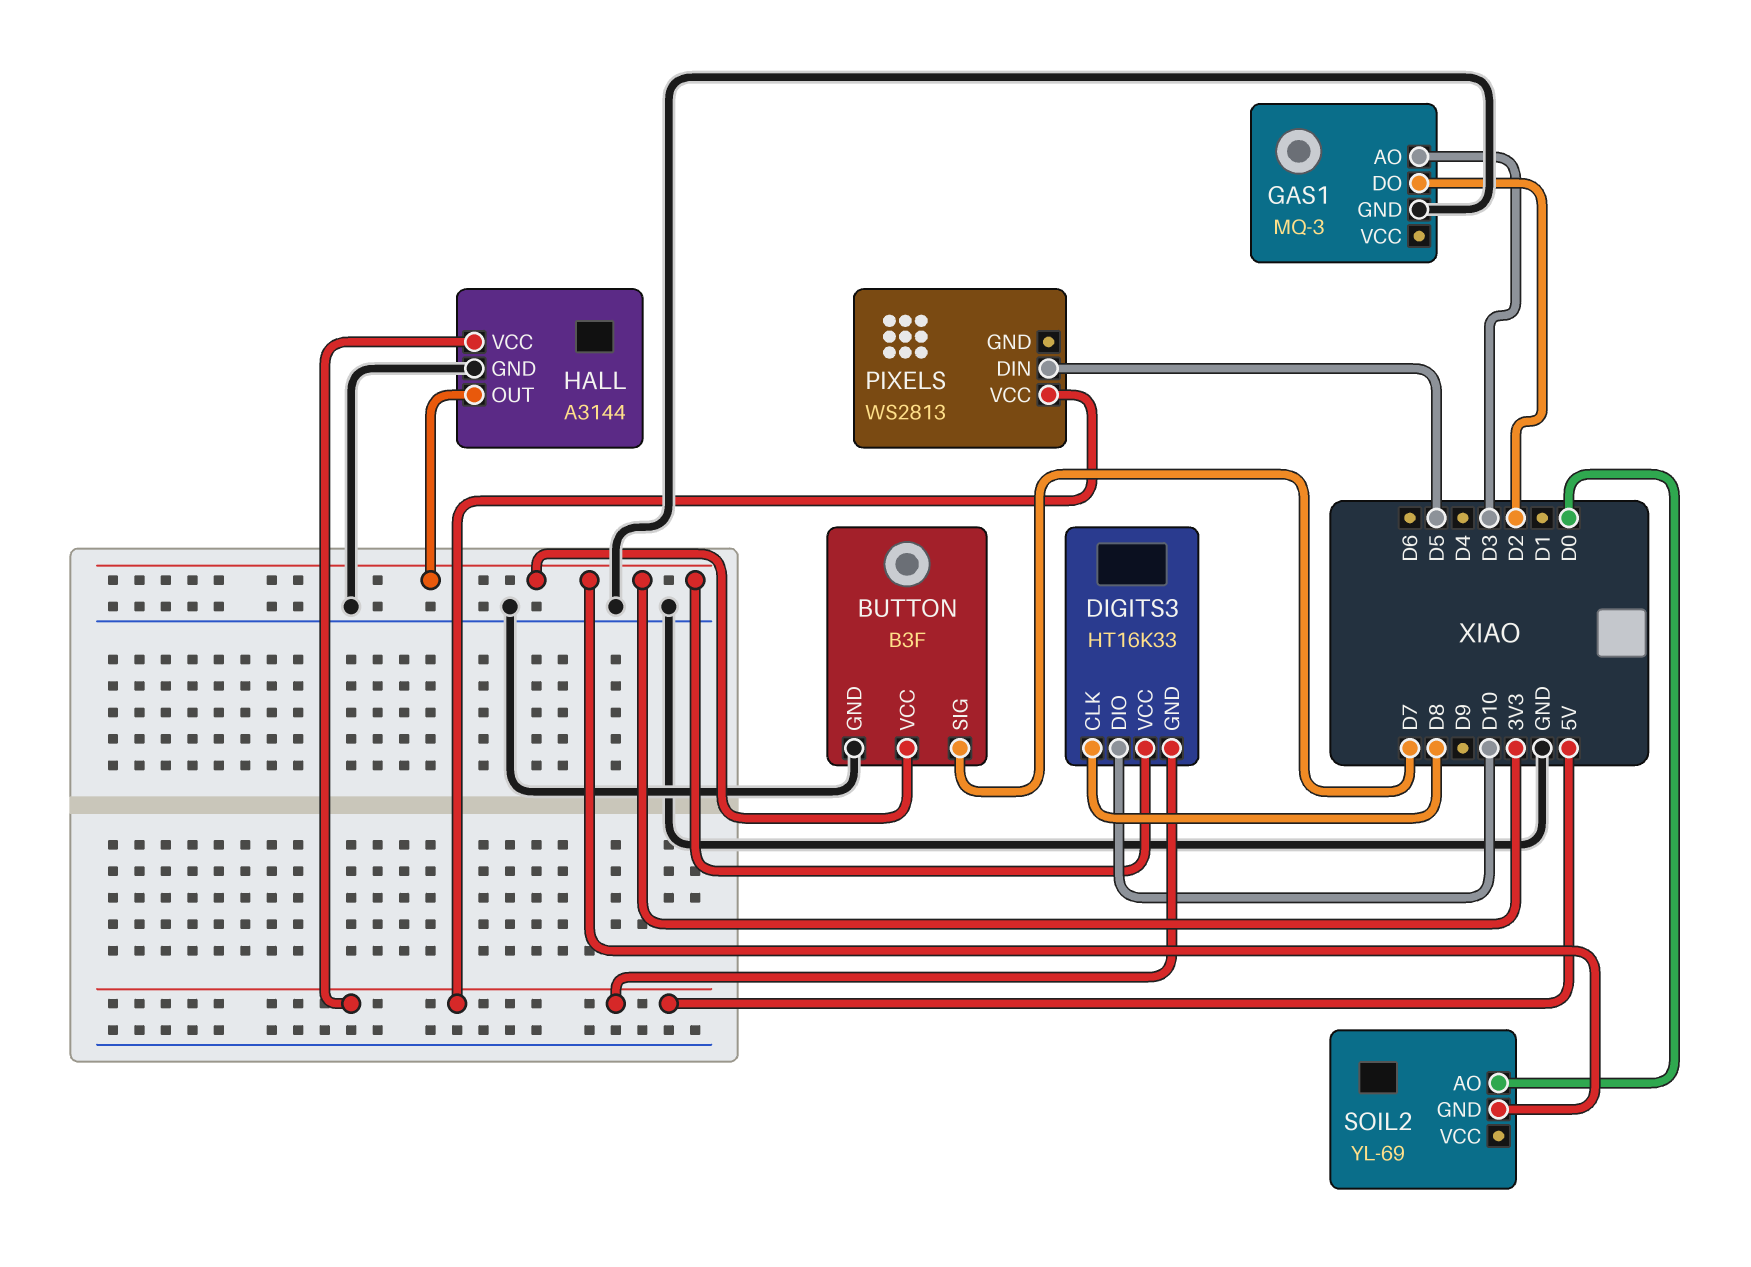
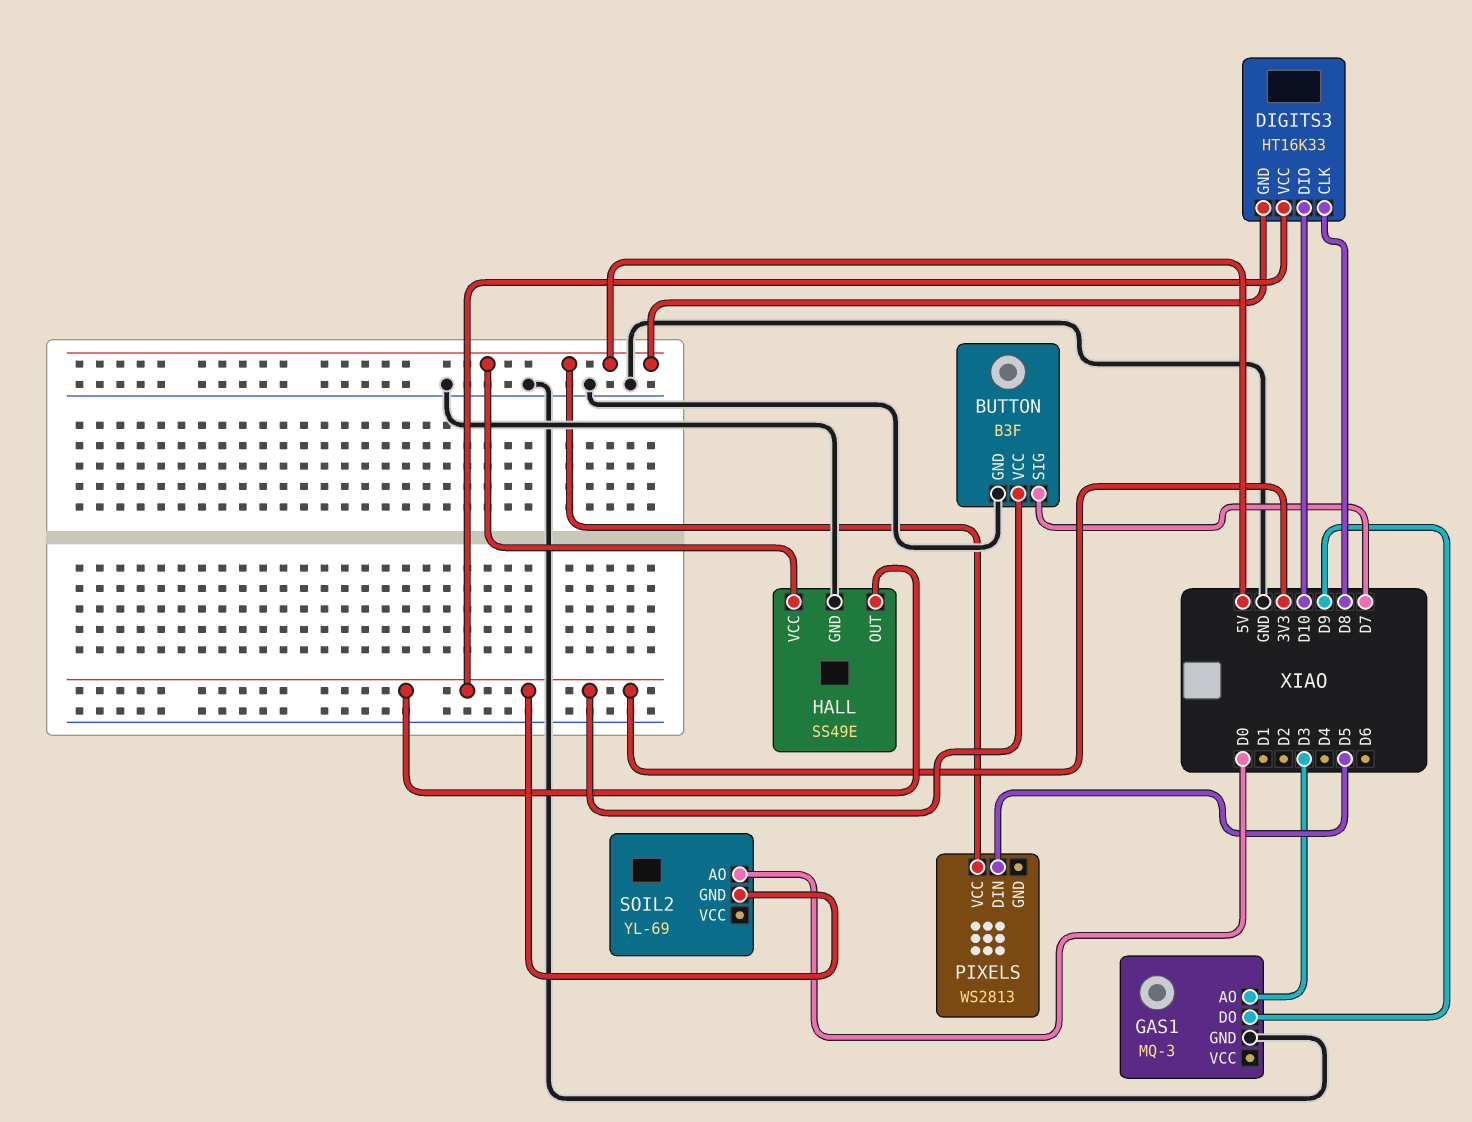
GAS1 pin DO: D2 -> D9
HALL: A3144 -> SS49E

